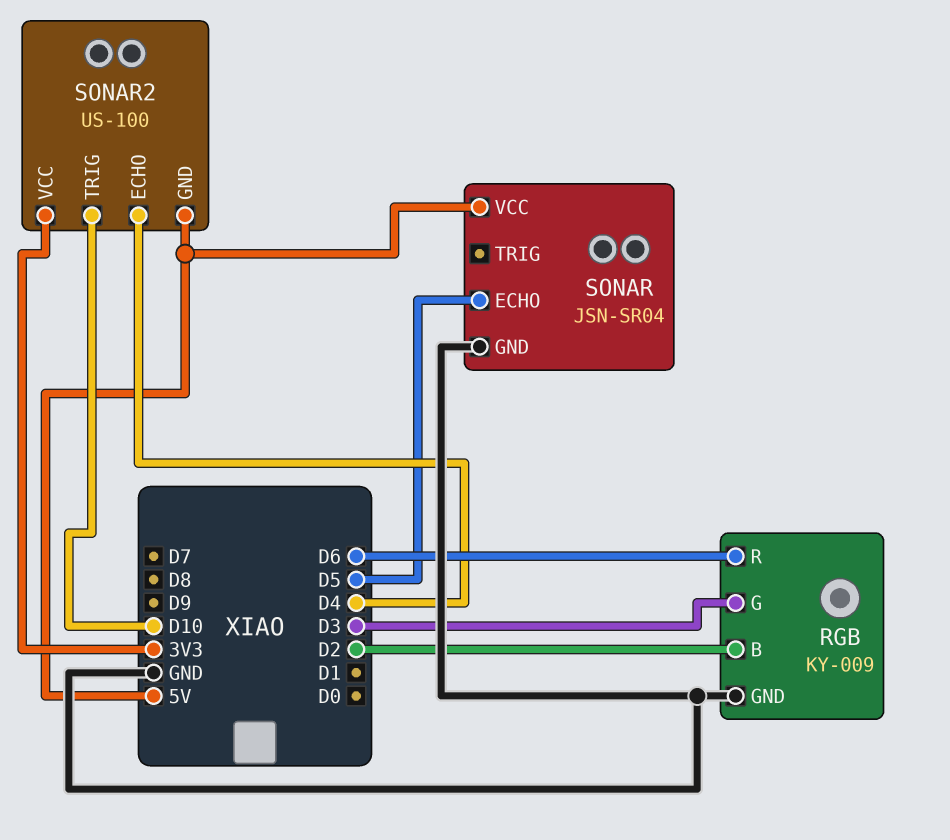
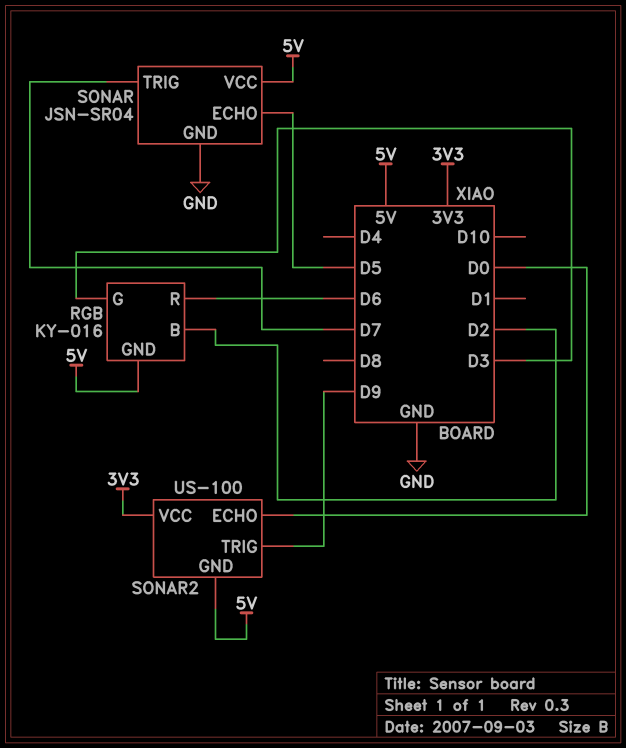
RGB: KY-009 -> KY-016
RGB pin GND: GND -> 5V
SONAR pin TRIG: none -> D7
SONAR2 pin ECHO: D4 -> D0
SONAR2 pin TRIG: D10 -> D9

